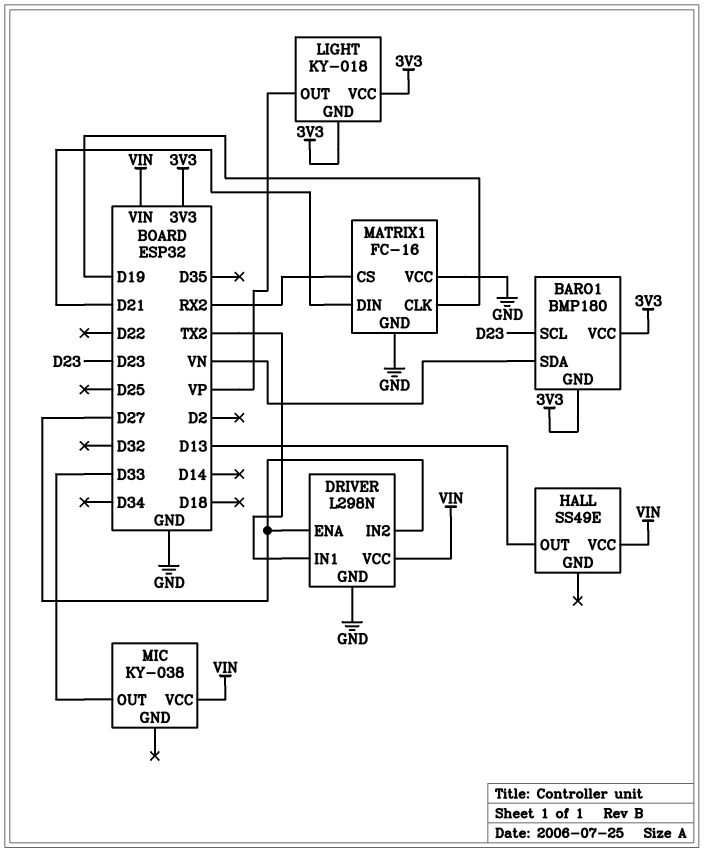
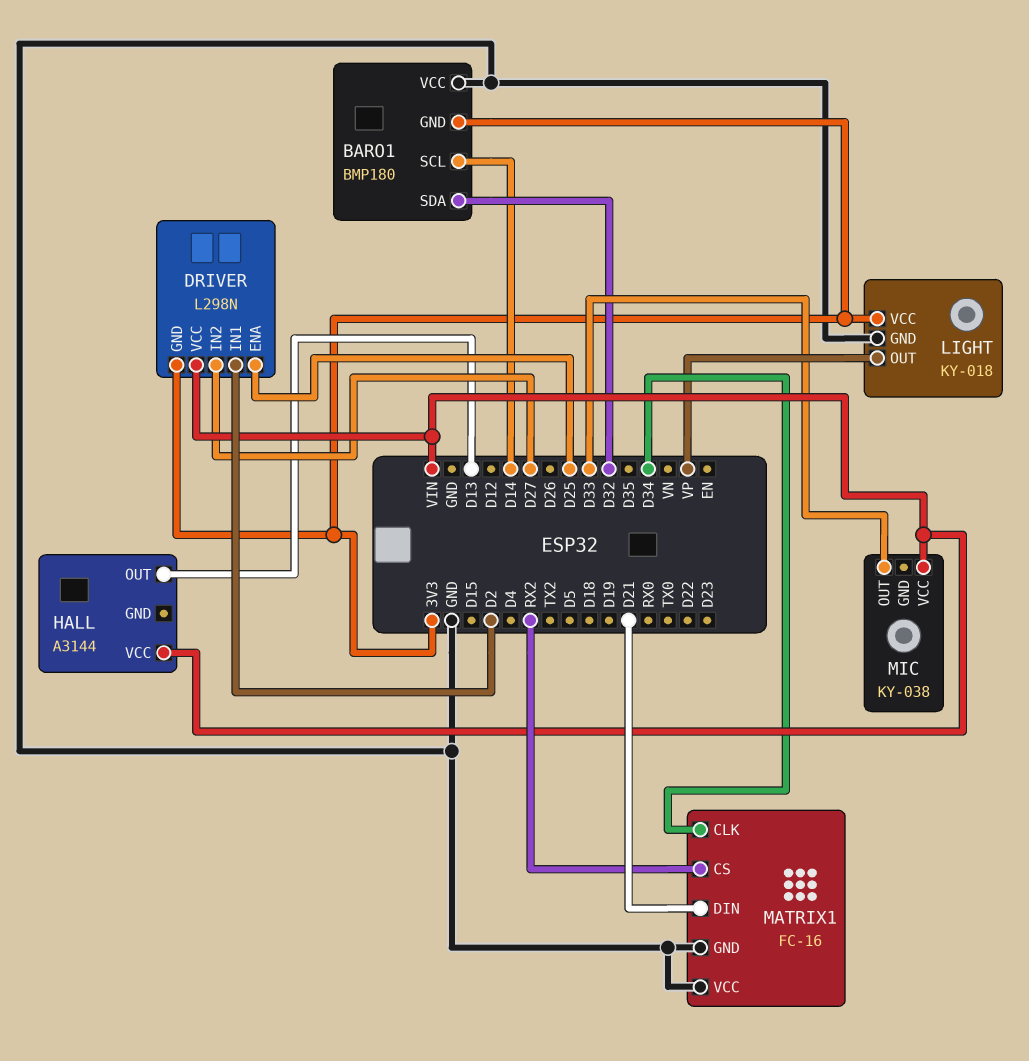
BARO1 pin SCL: D23 -> D14
BARO1 pin SDA: VN -> D32
BARO1 pin VCC: 3V3 -> GND
DRIVER pin ENA: D27 -> D25
DRIVER pin GND: GND -> 3V3
DRIVER pin IN1: TX2 -> D2
HALL: SS49E -> A3144
LIGHT pin GND: 3V3 -> GND
MATRIX1 pin CLK: D19 -> D34

